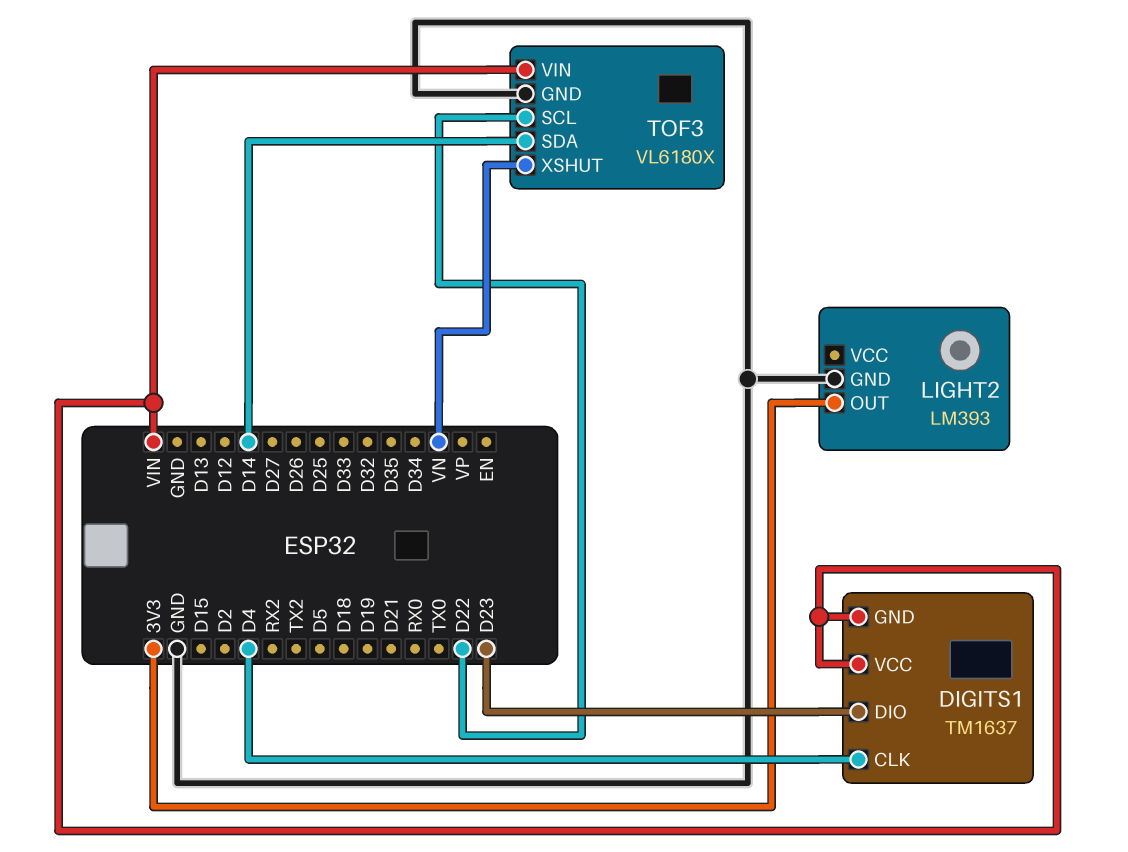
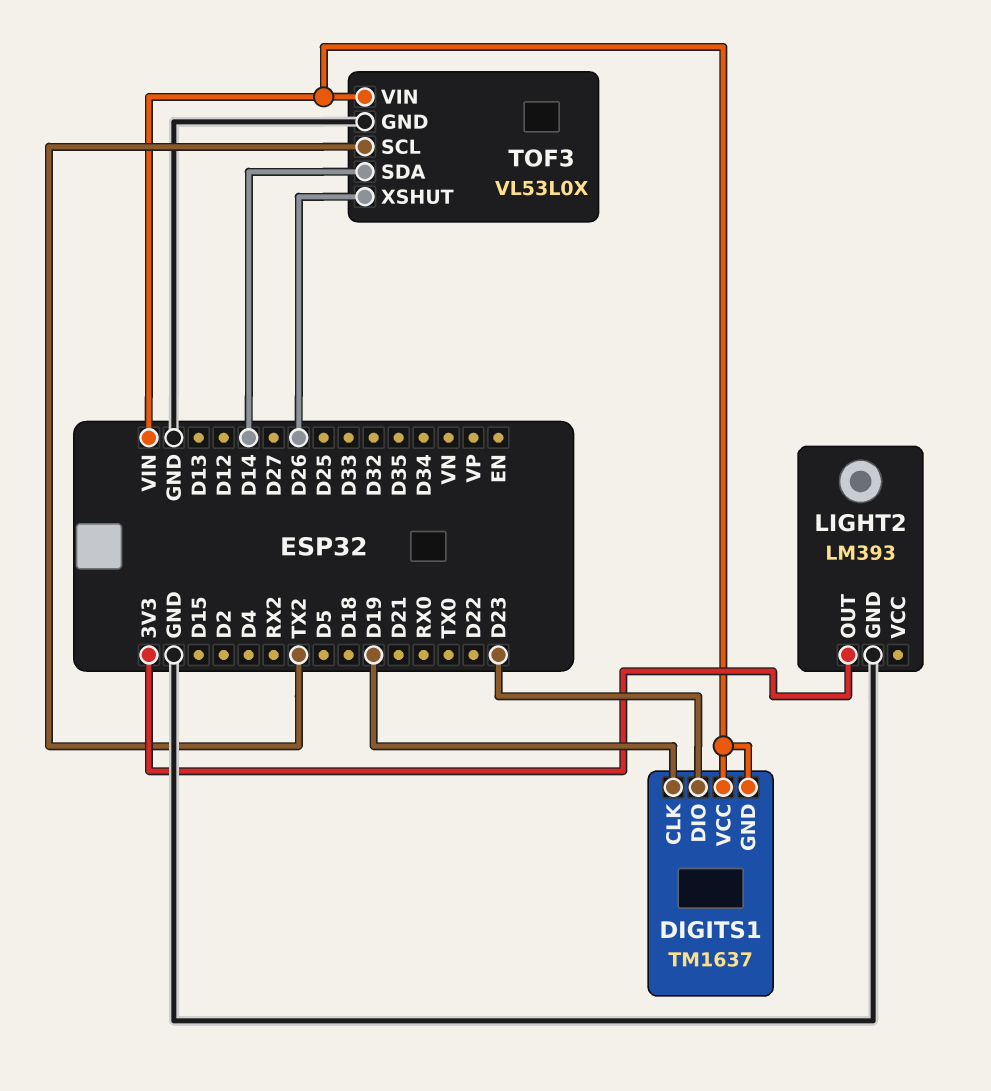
DIGITS1 pin CLK: D4 -> D19
TOF3: VL6180X -> VL53L0X
TOF3 pin SCL: D22 -> TX2
TOF3 pin XSHUT: VN -> D26

